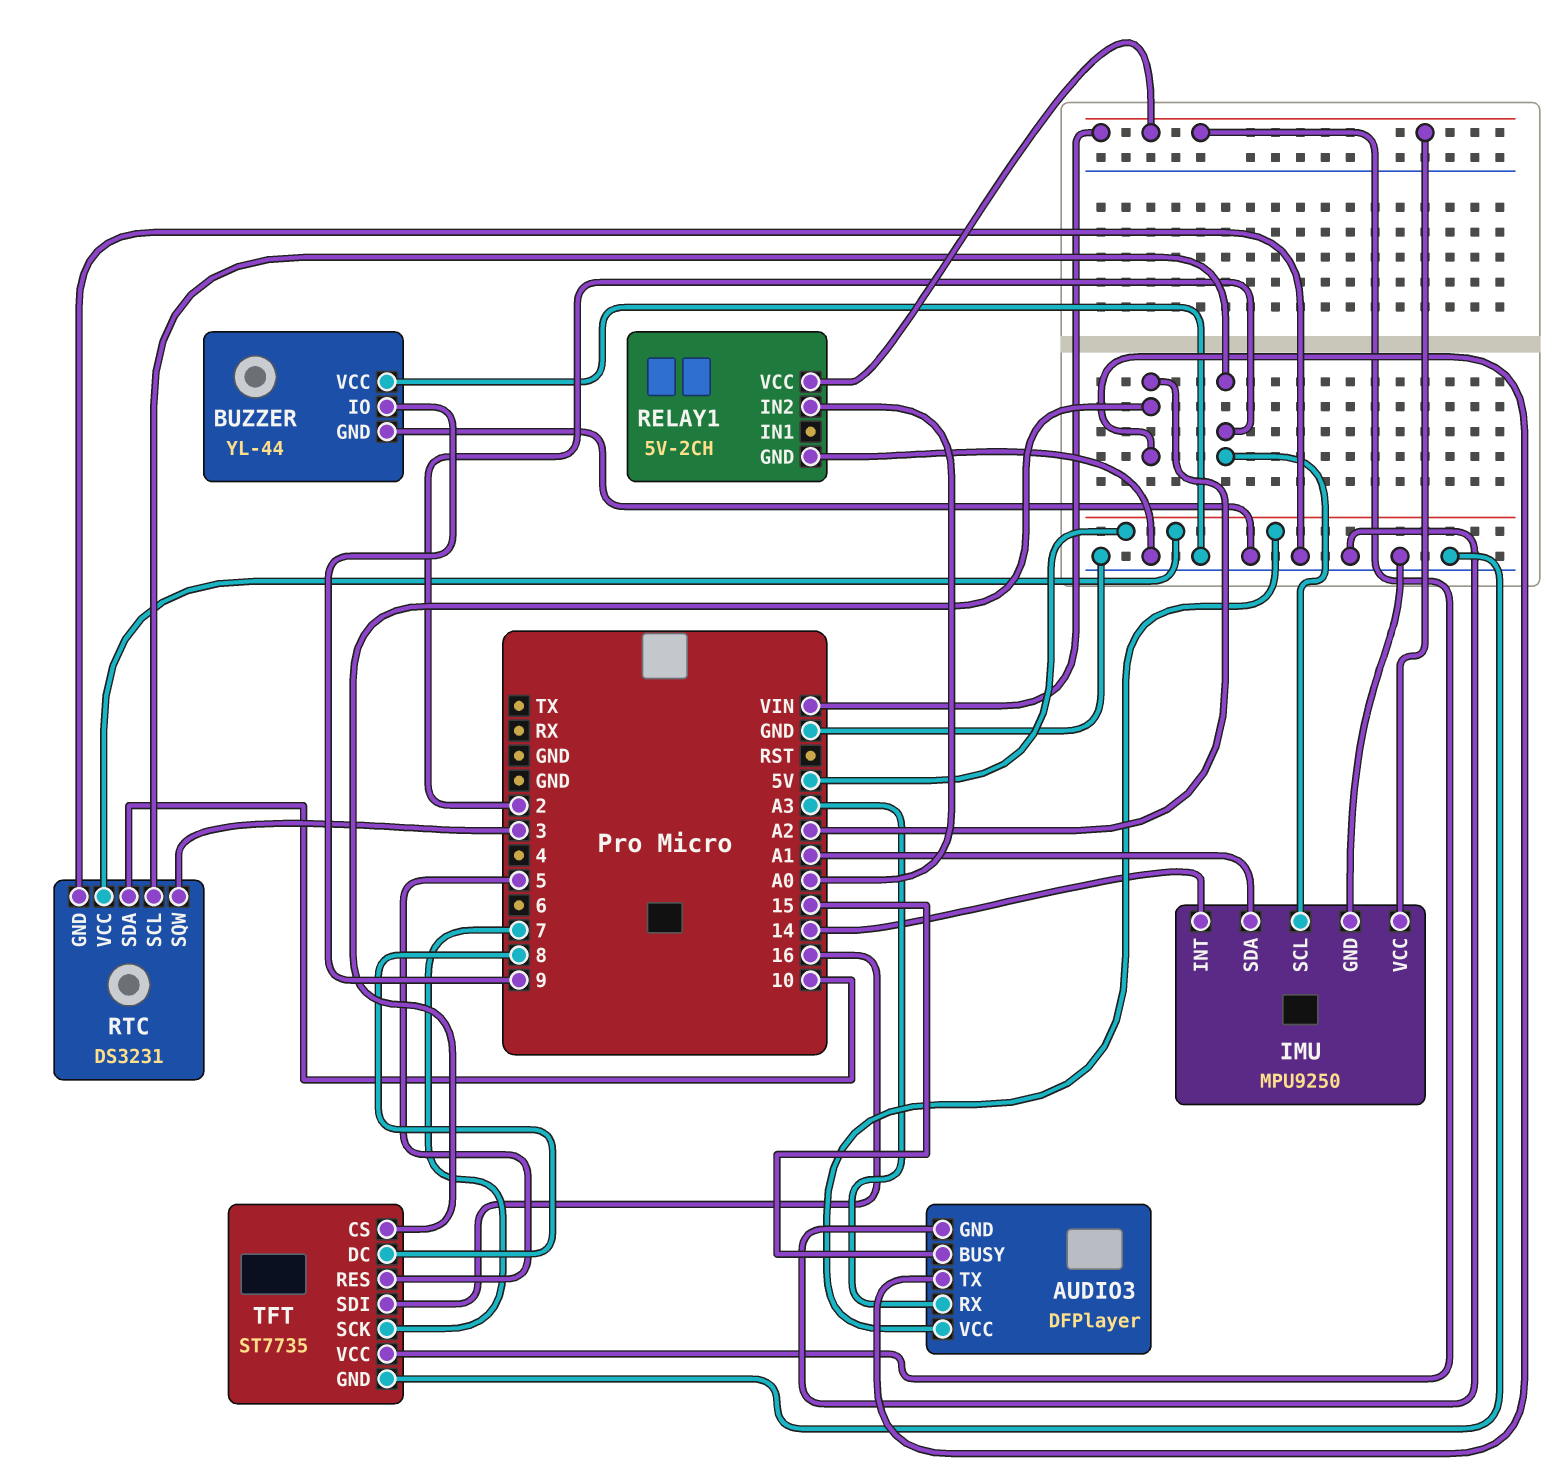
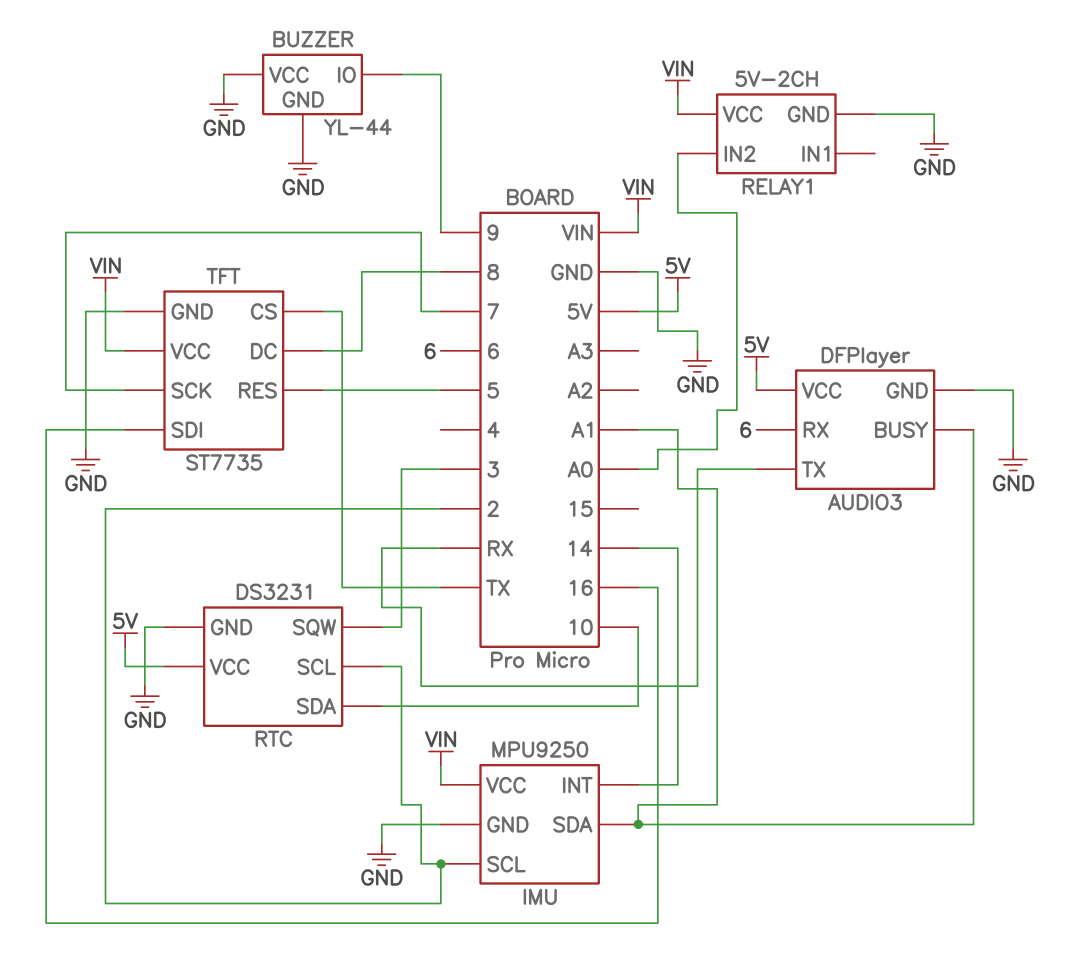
AUDIO3 pin BUSY: 15 -> A1
AUDIO3 pin RX: A3 -> 6
AUDIO3 pin TX: A2 -> RX
TFT pin CS: A2 -> TX

